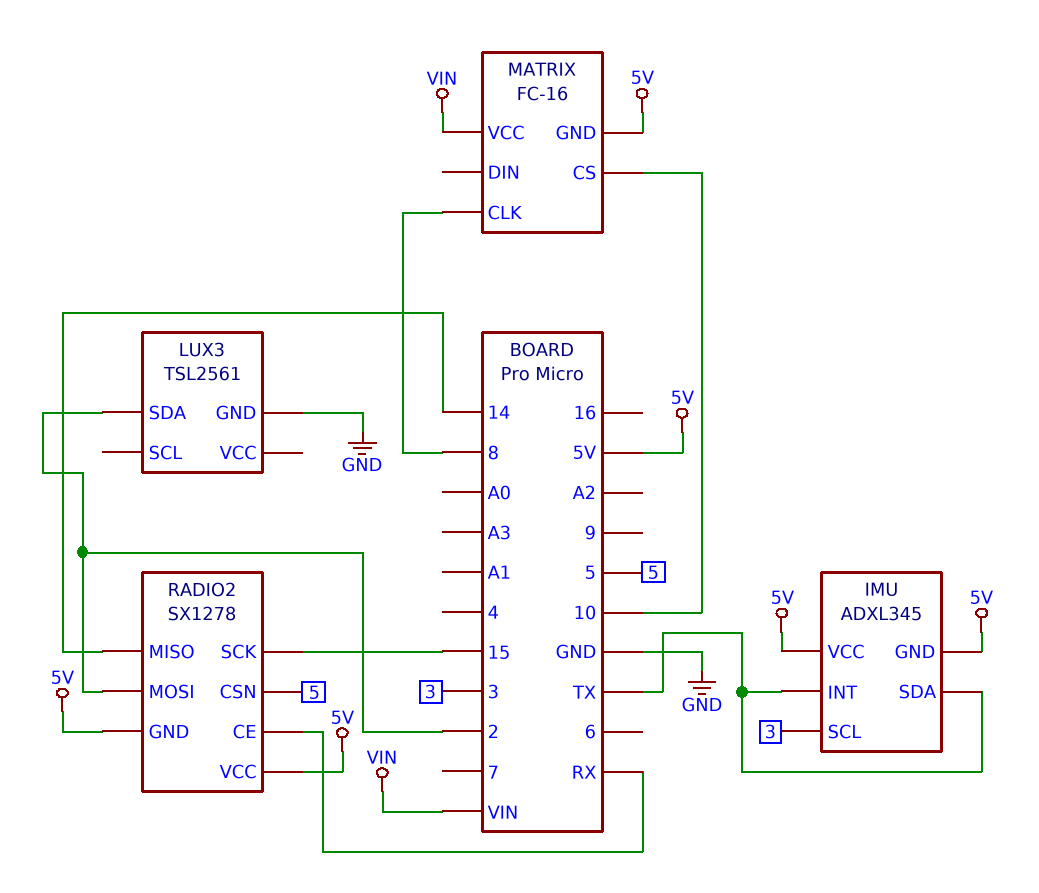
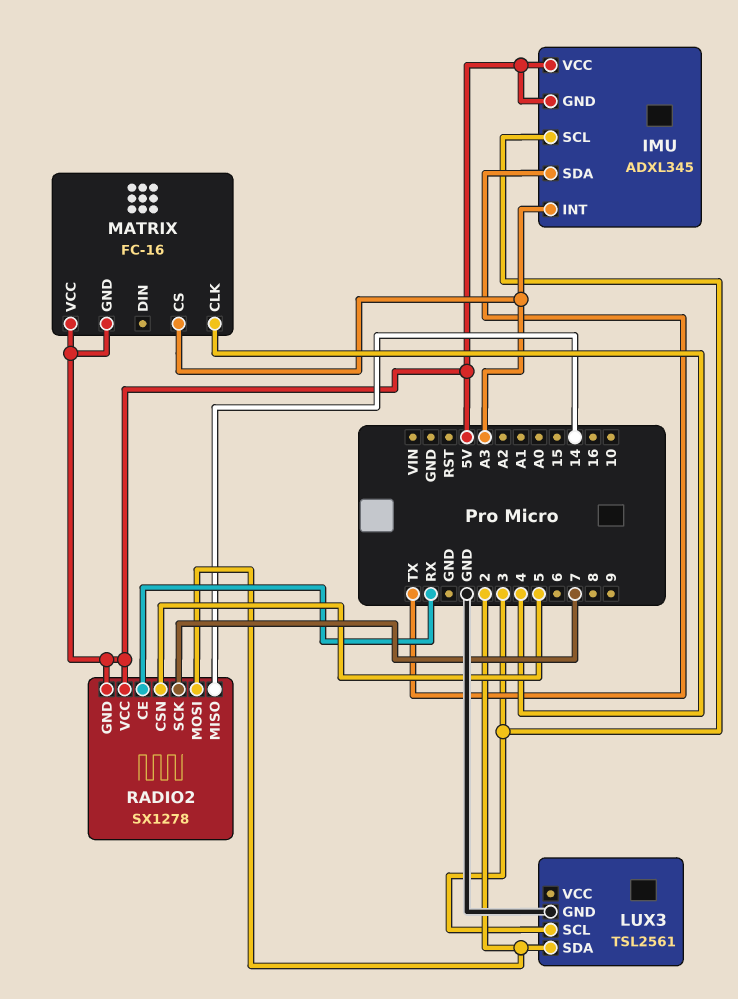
IMU pin INT: TX -> A3
LUX3 pin SCL: none -> 3
MATRIX pin CLK: 8 -> 4
MATRIX pin CS: 10 -> A3
MATRIX pin VCC: VIN -> 5V
RADIO2 pin SCK: 15 -> 7

